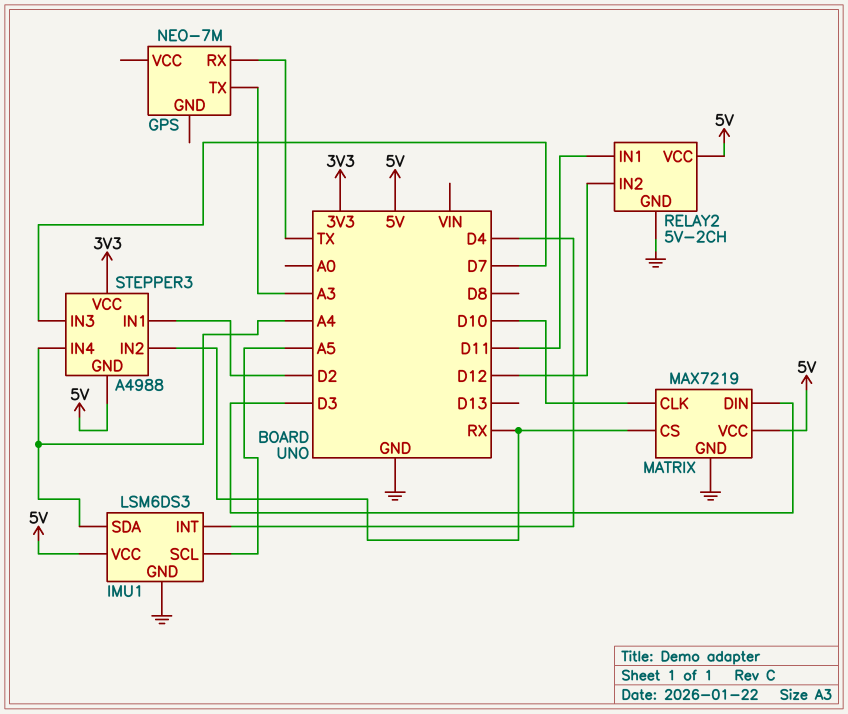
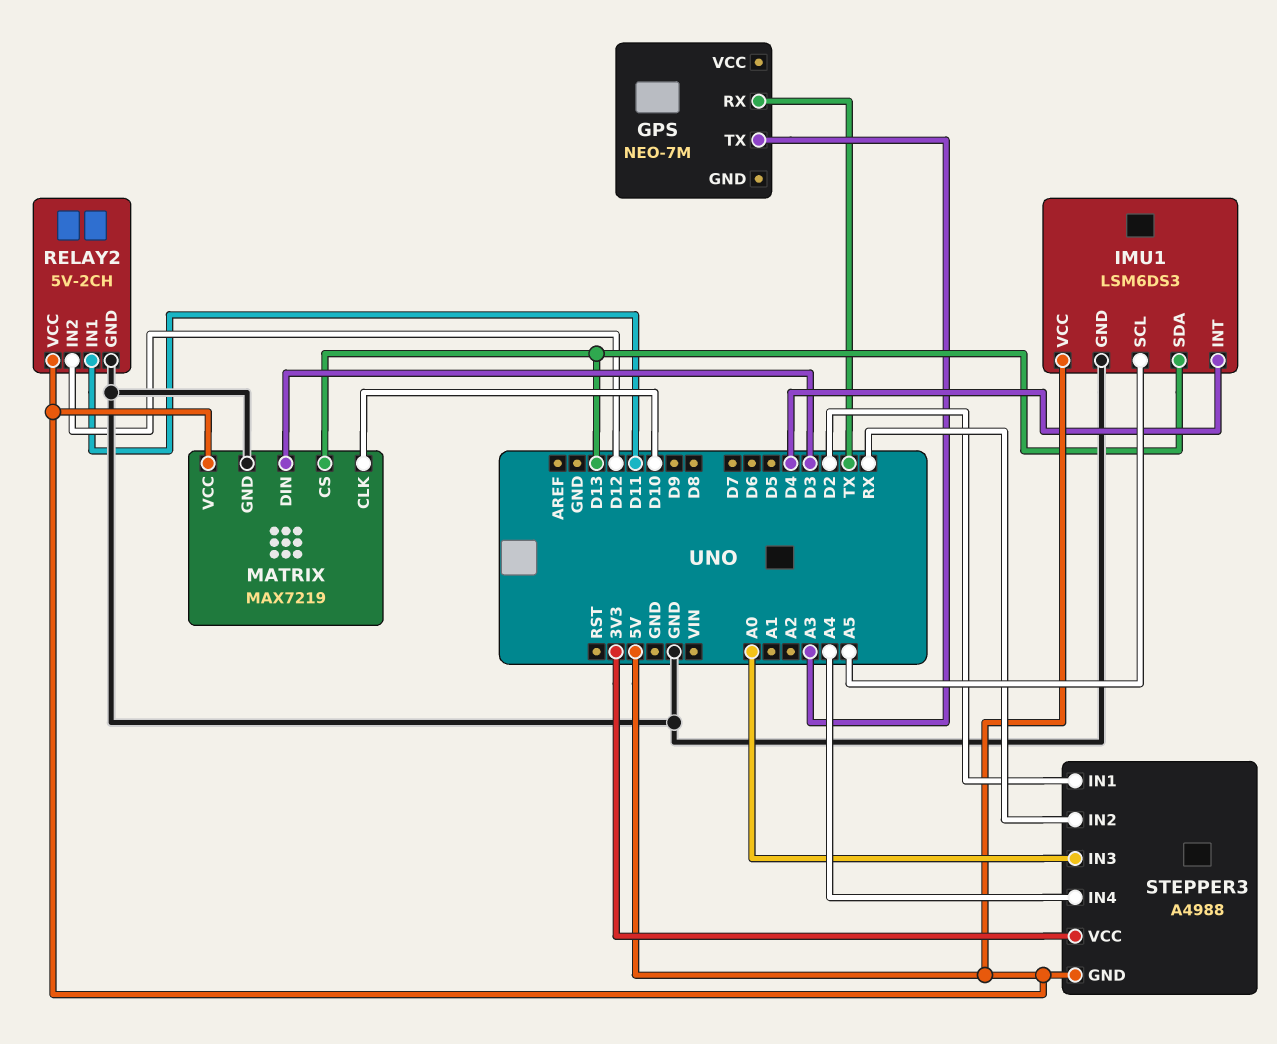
IMU1 pin SDA: A4 -> D13
MATRIX pin CS: RX -> D13
STEPPER3 pin IN3: D7 -> A0

